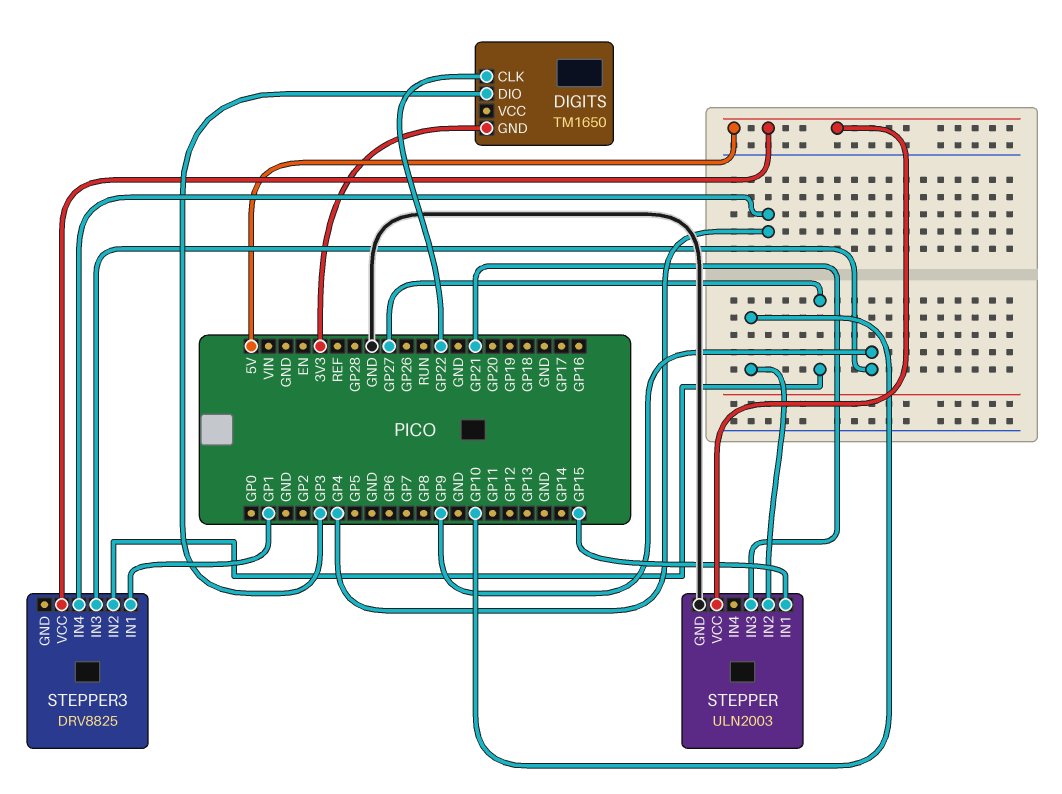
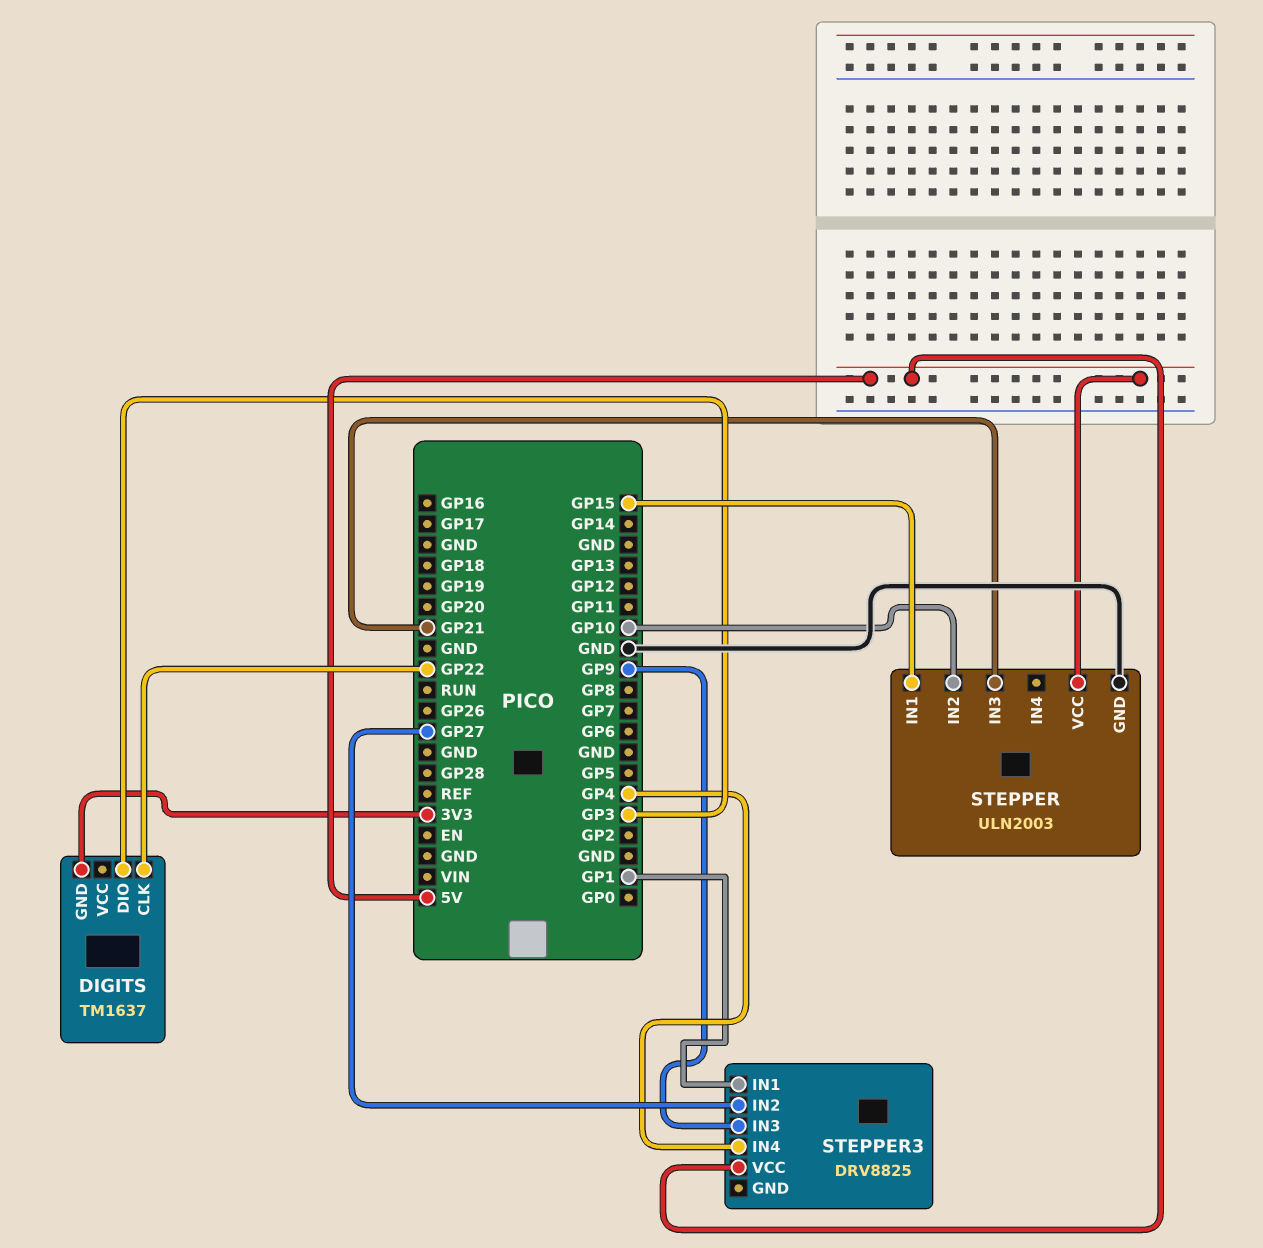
DIGITS: TM1650 -> TM1637

